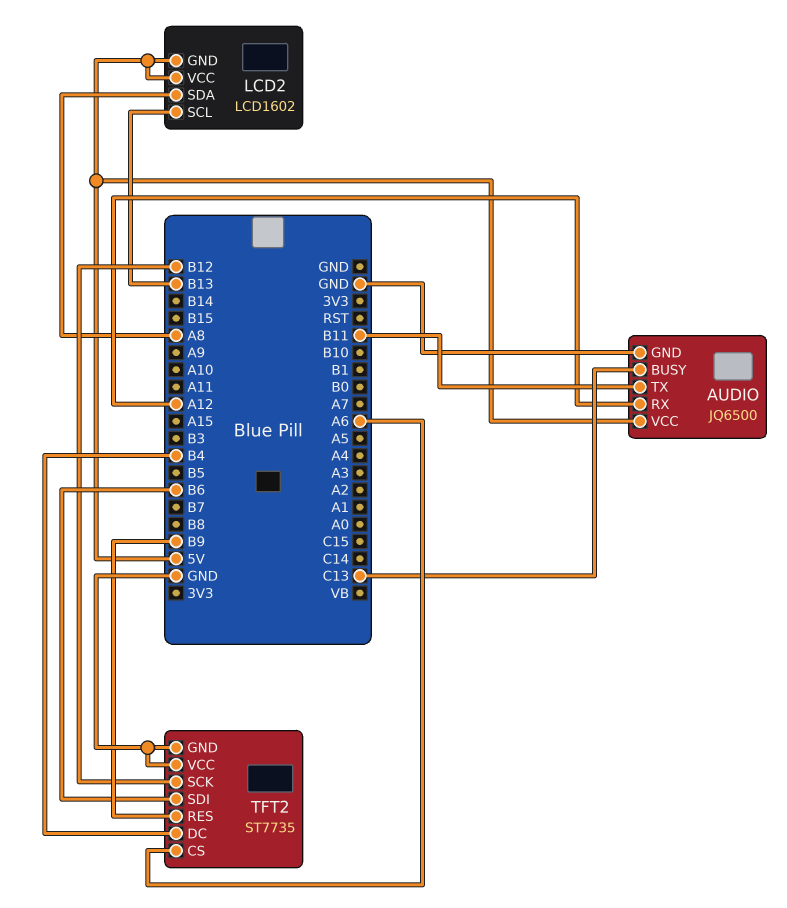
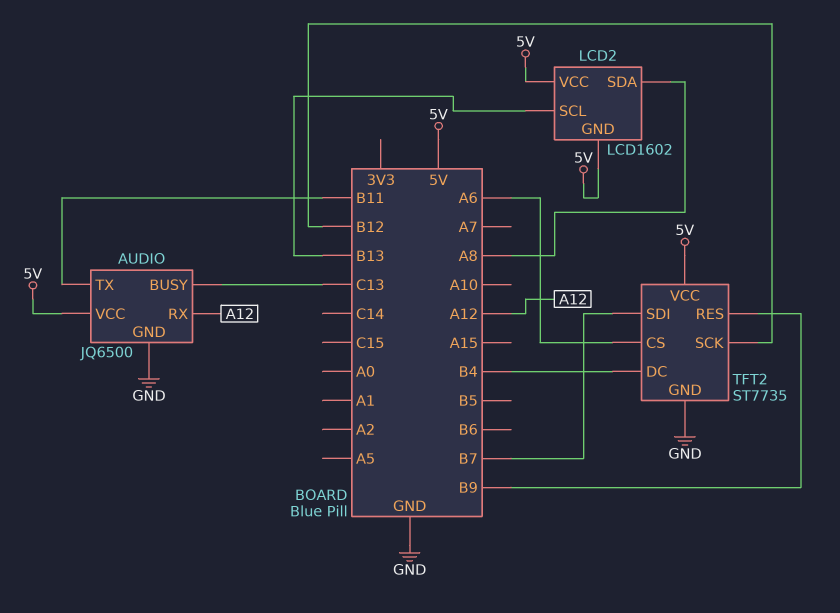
TFT2 pin SDI: B6 -> B7
TFT2 pin VCC: GND -> 5V

